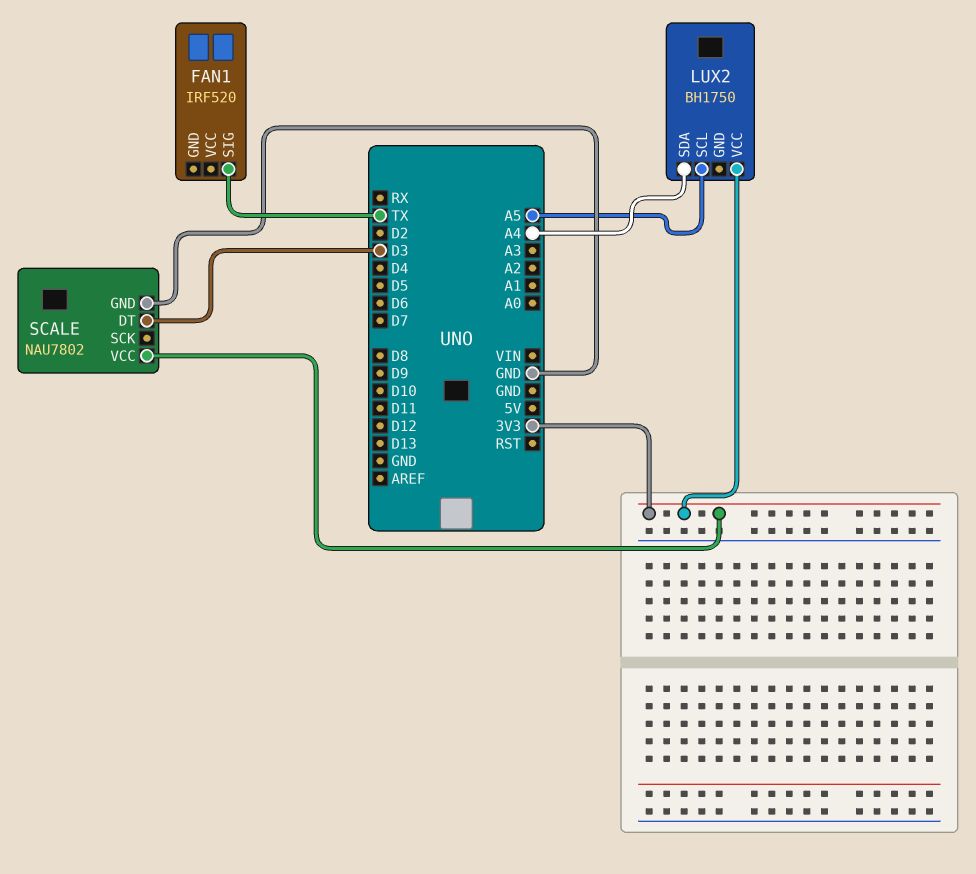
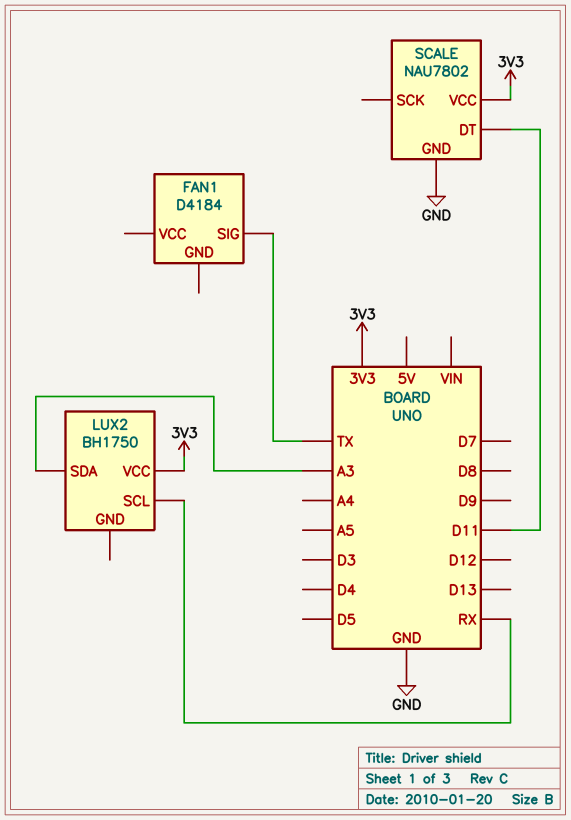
FAN1: IRF520 -> D4184
LUX2 pin SCL: A5 -> RX
LUX2 pin SDA: A4 -> A3
SCALE pin DT: D3 -> D11

